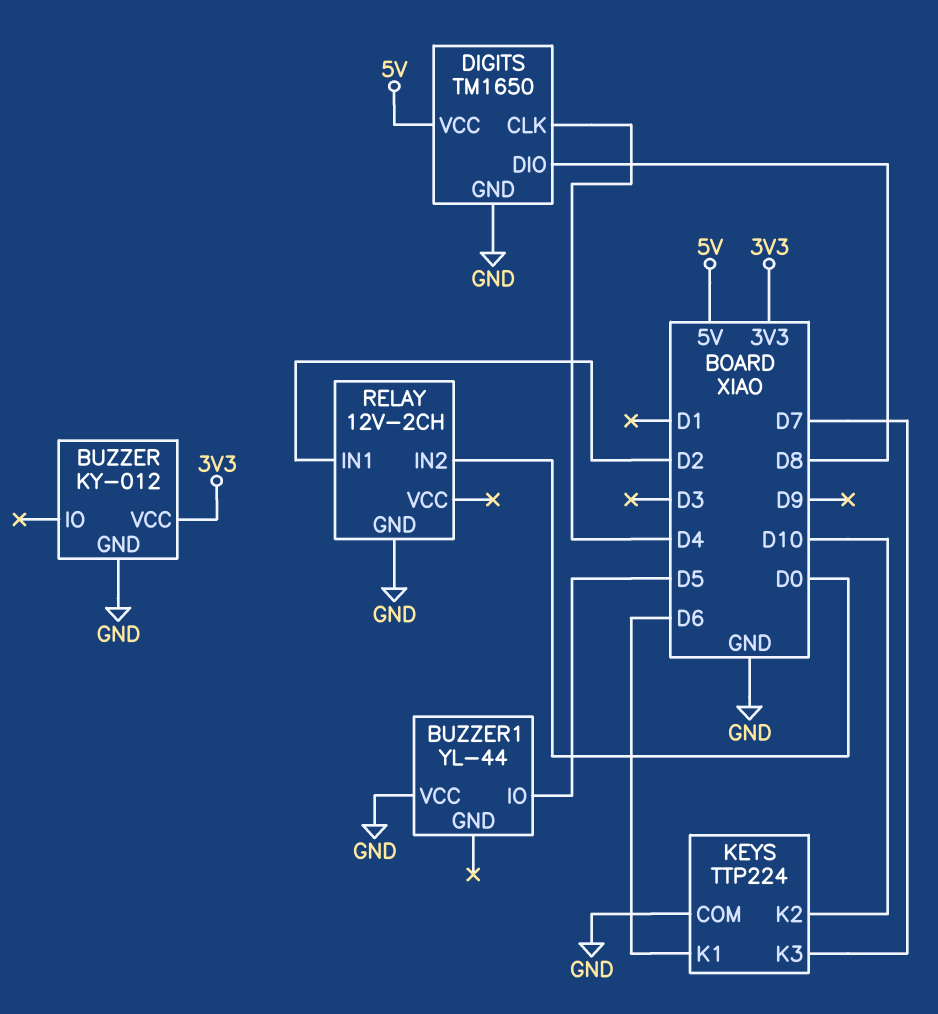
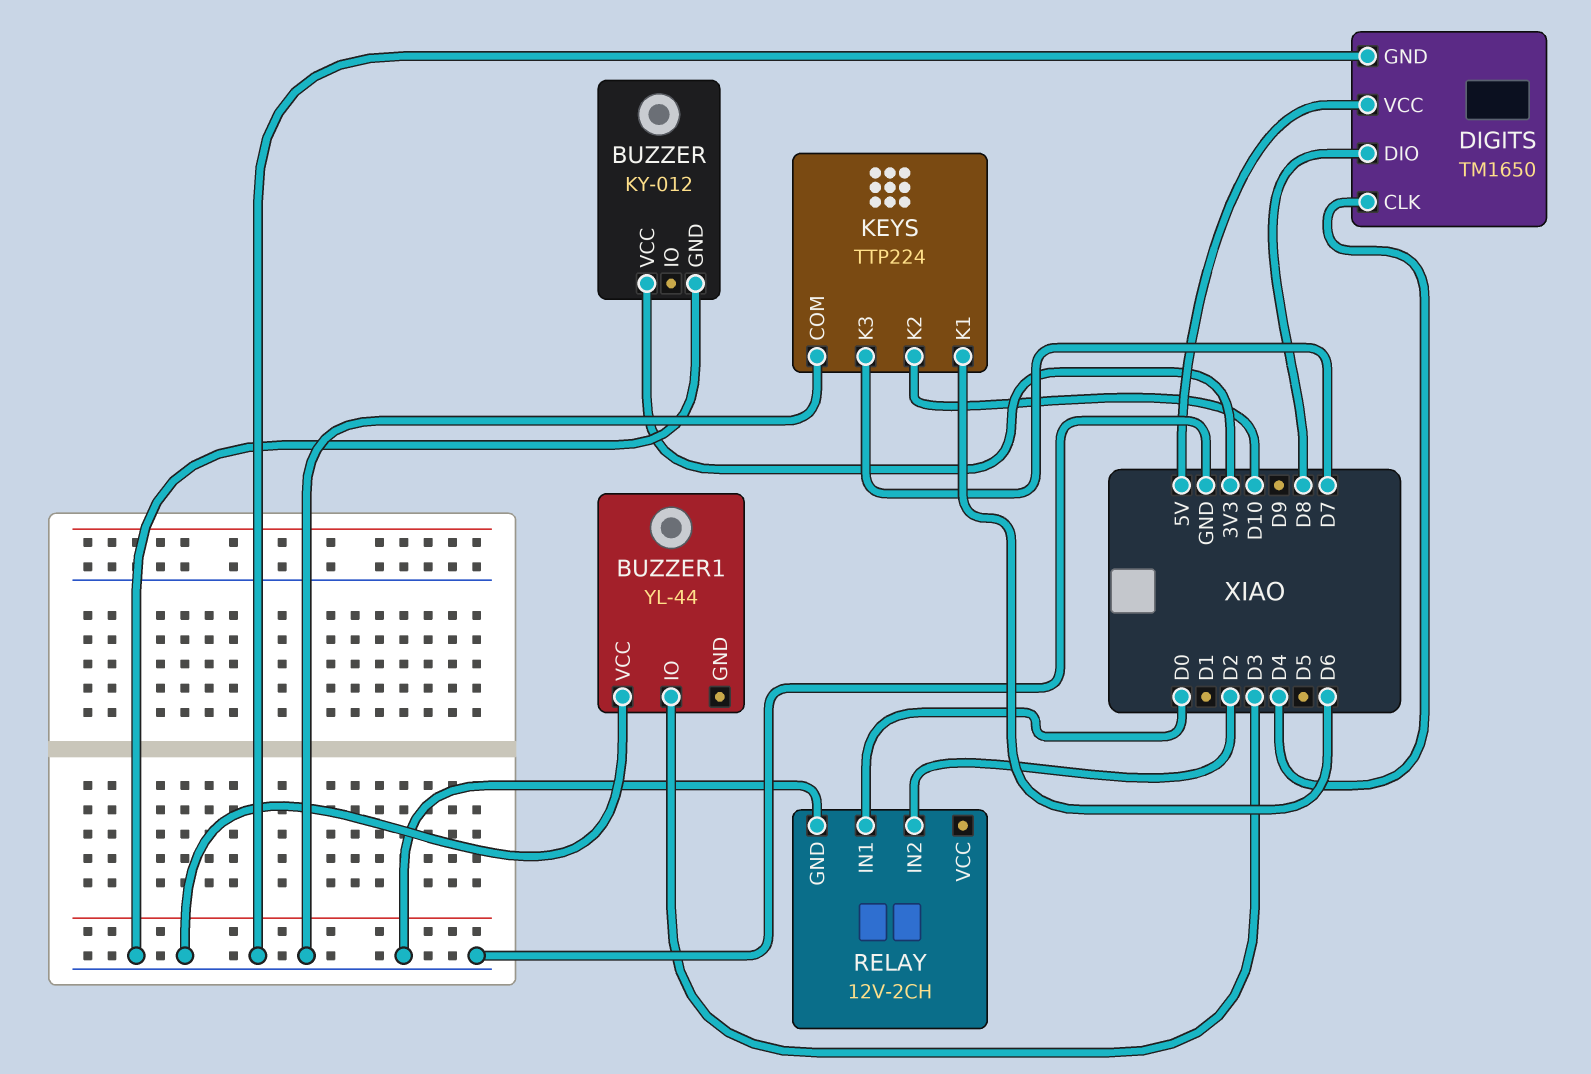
BUZZER1 pin IO: D5 -> D3
RELAY pin IN1: D2 -> D0
RELAY pin IN2: D0 -> D2

